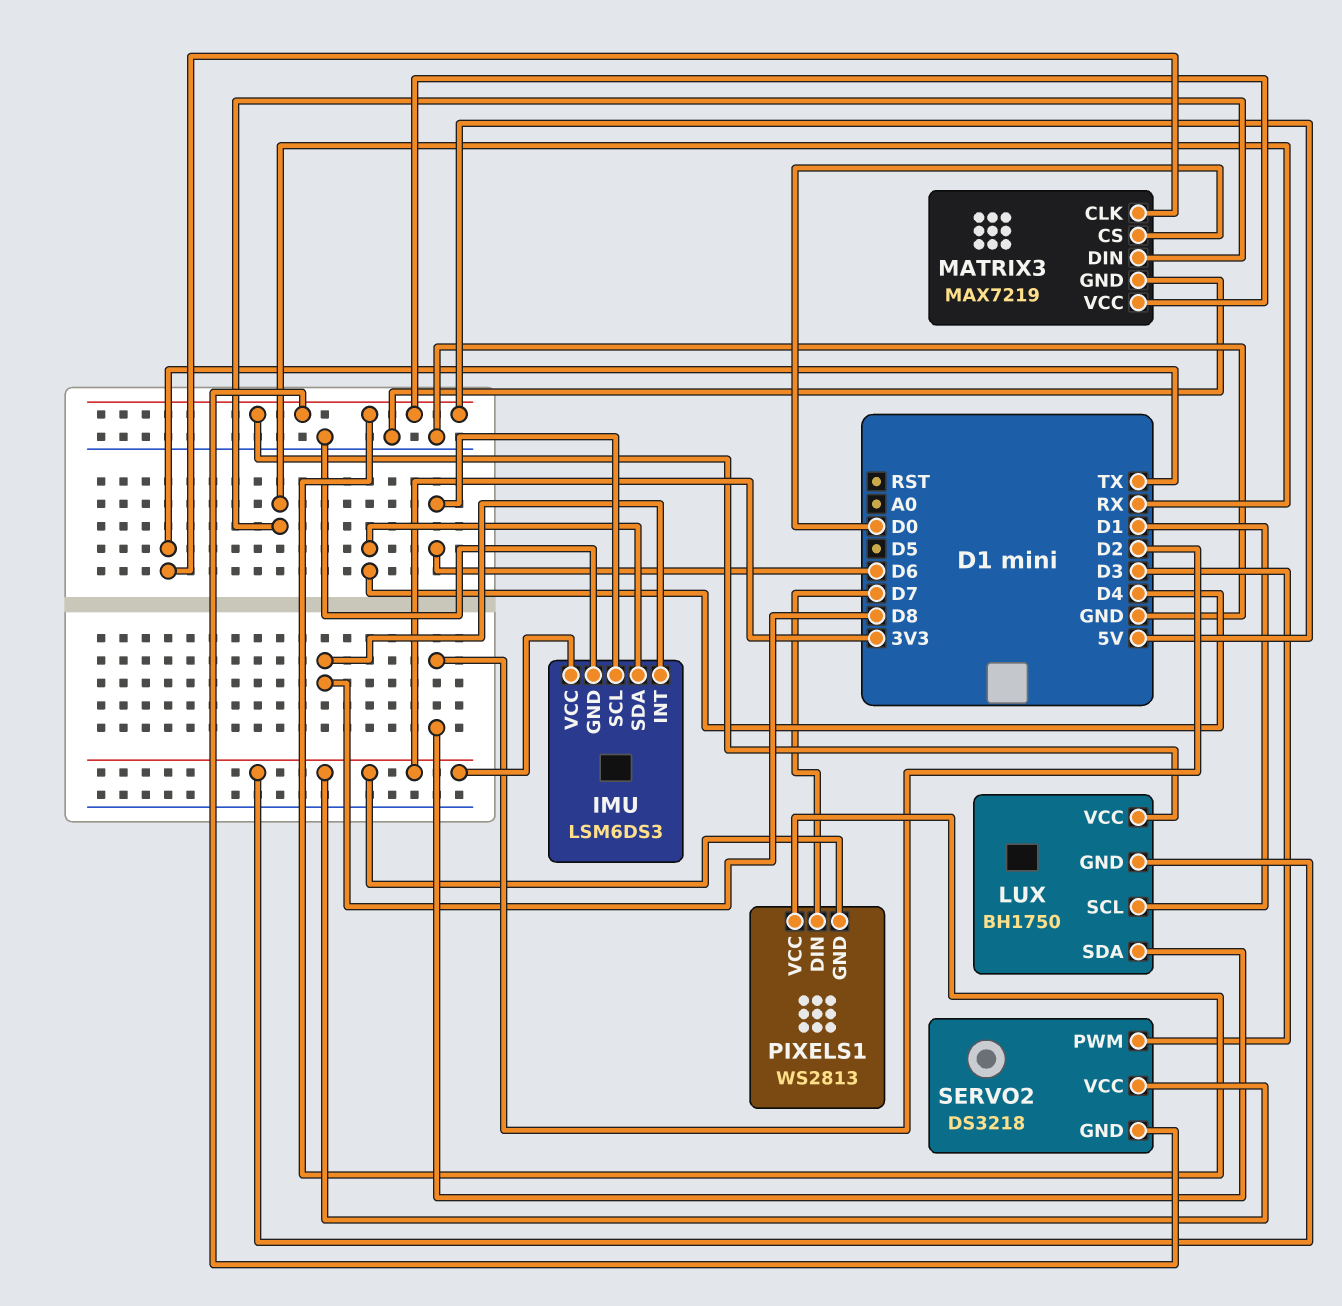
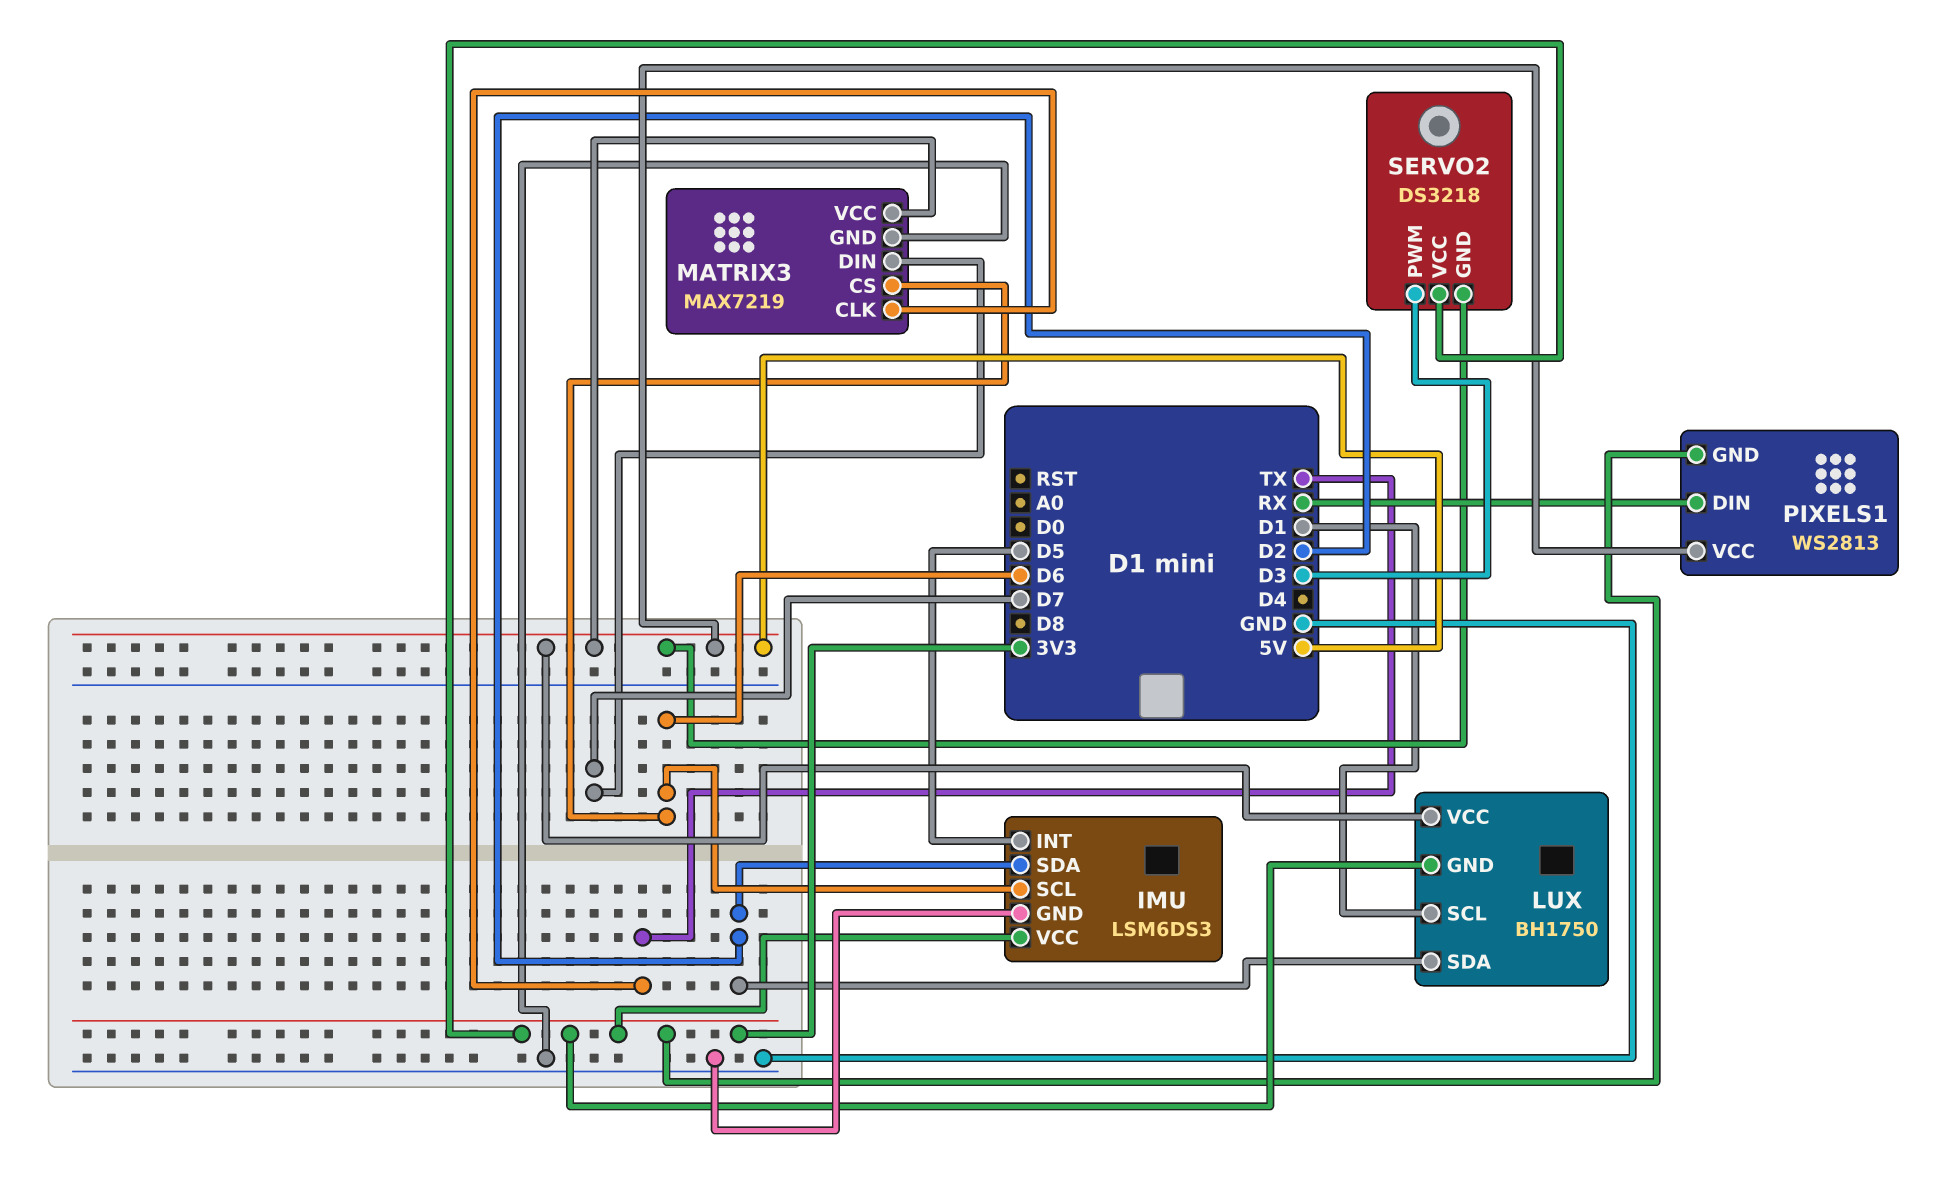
IMU pin INT: D8 -> D5
IMU pin SDA: D4 -> D2
MATRIX3 pin CS: D0 -> D6
MATRIX3 pin DIN: RX -> D7
PIXELS1 pin DIN: D7 -> RX

